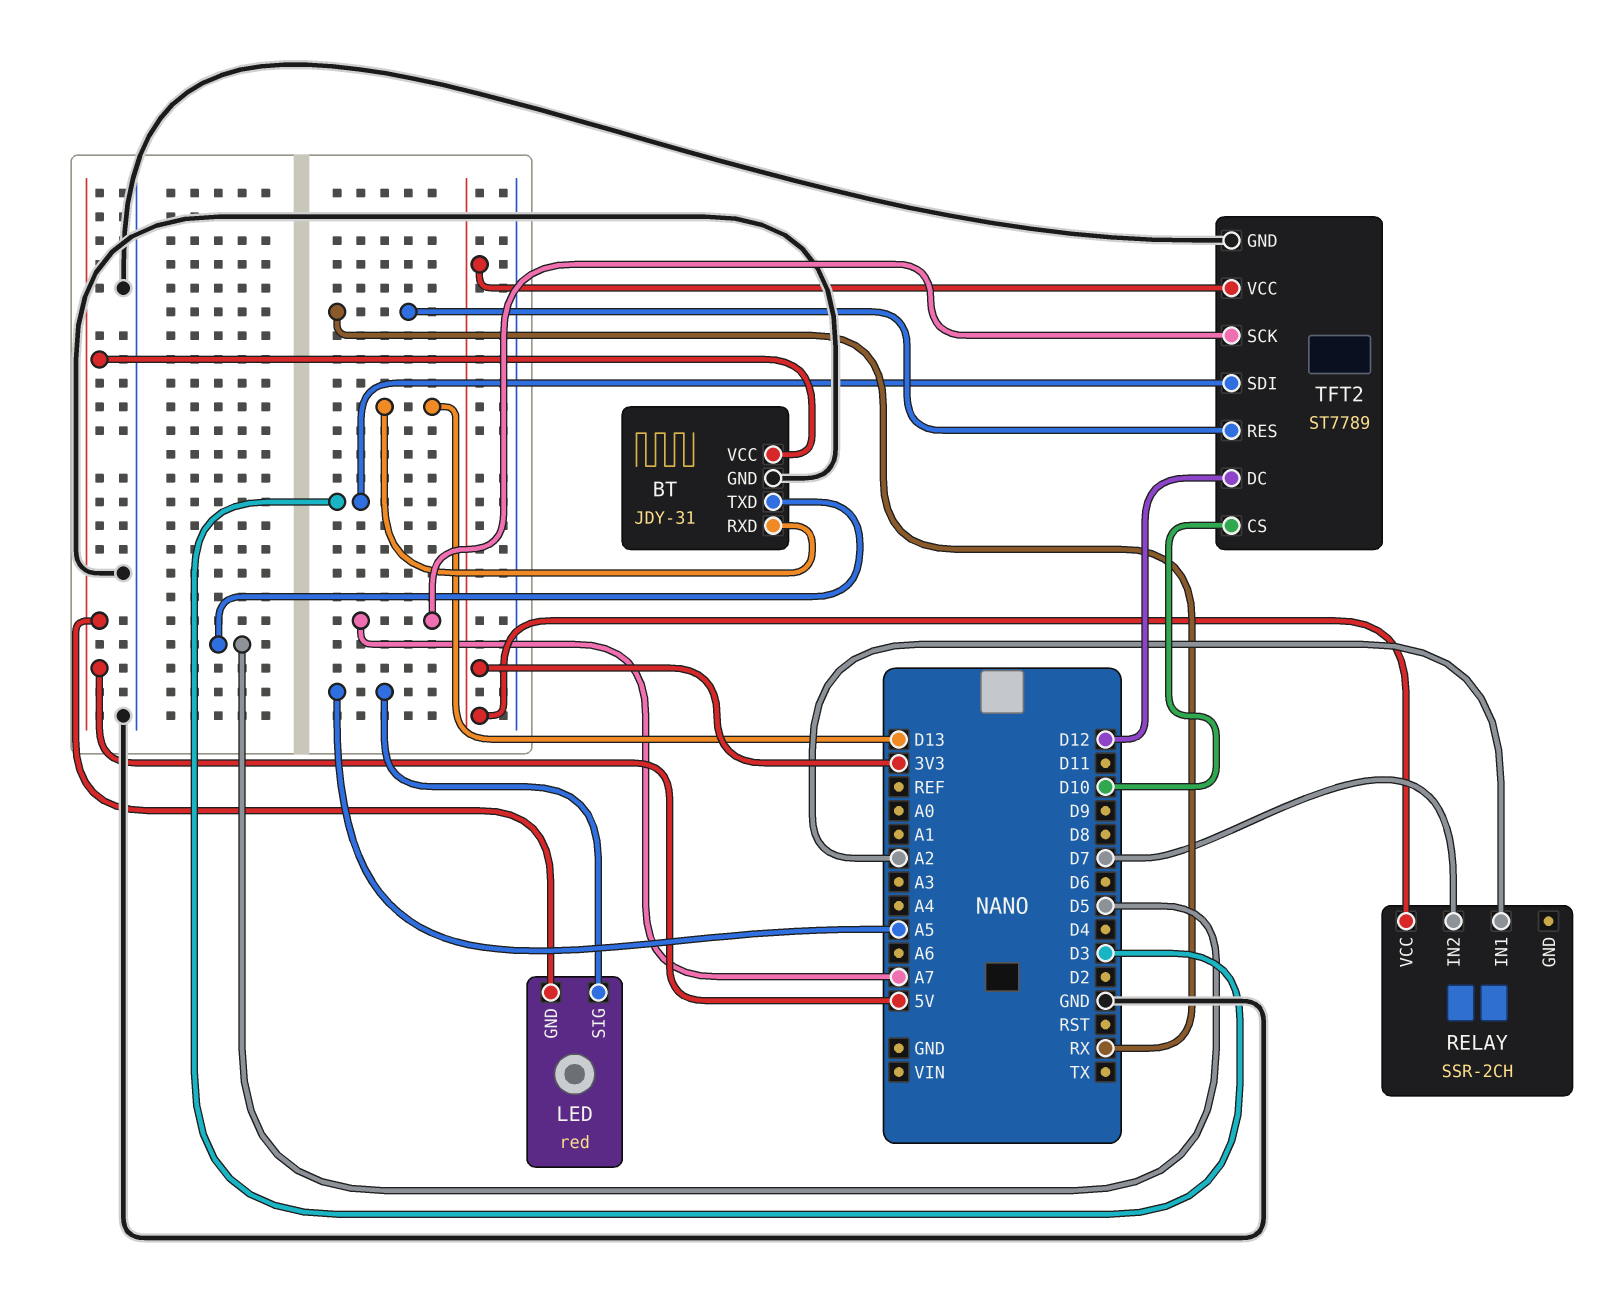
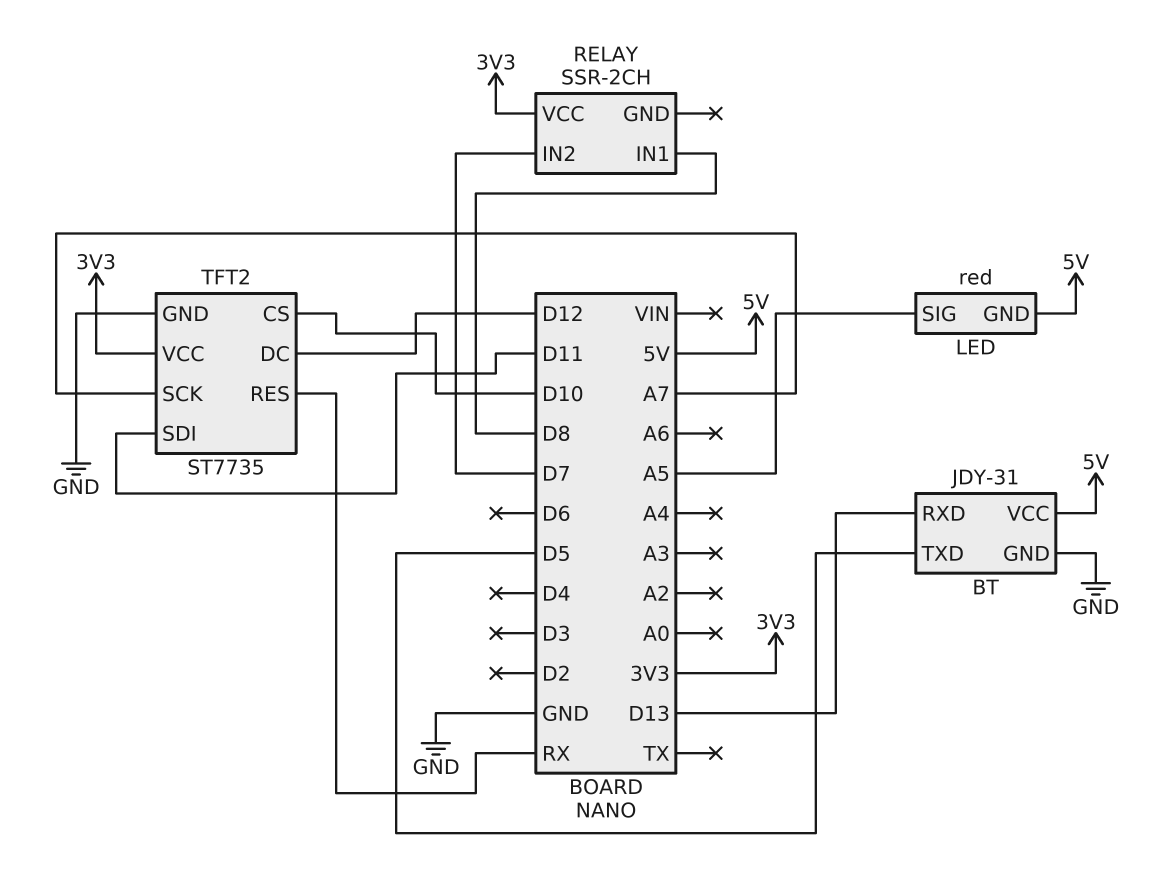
RELAY pin IN1: A2 -> D8
TFT2: ST7789 -> ST7735
TFT2 pin SDI: D3 -> D11

